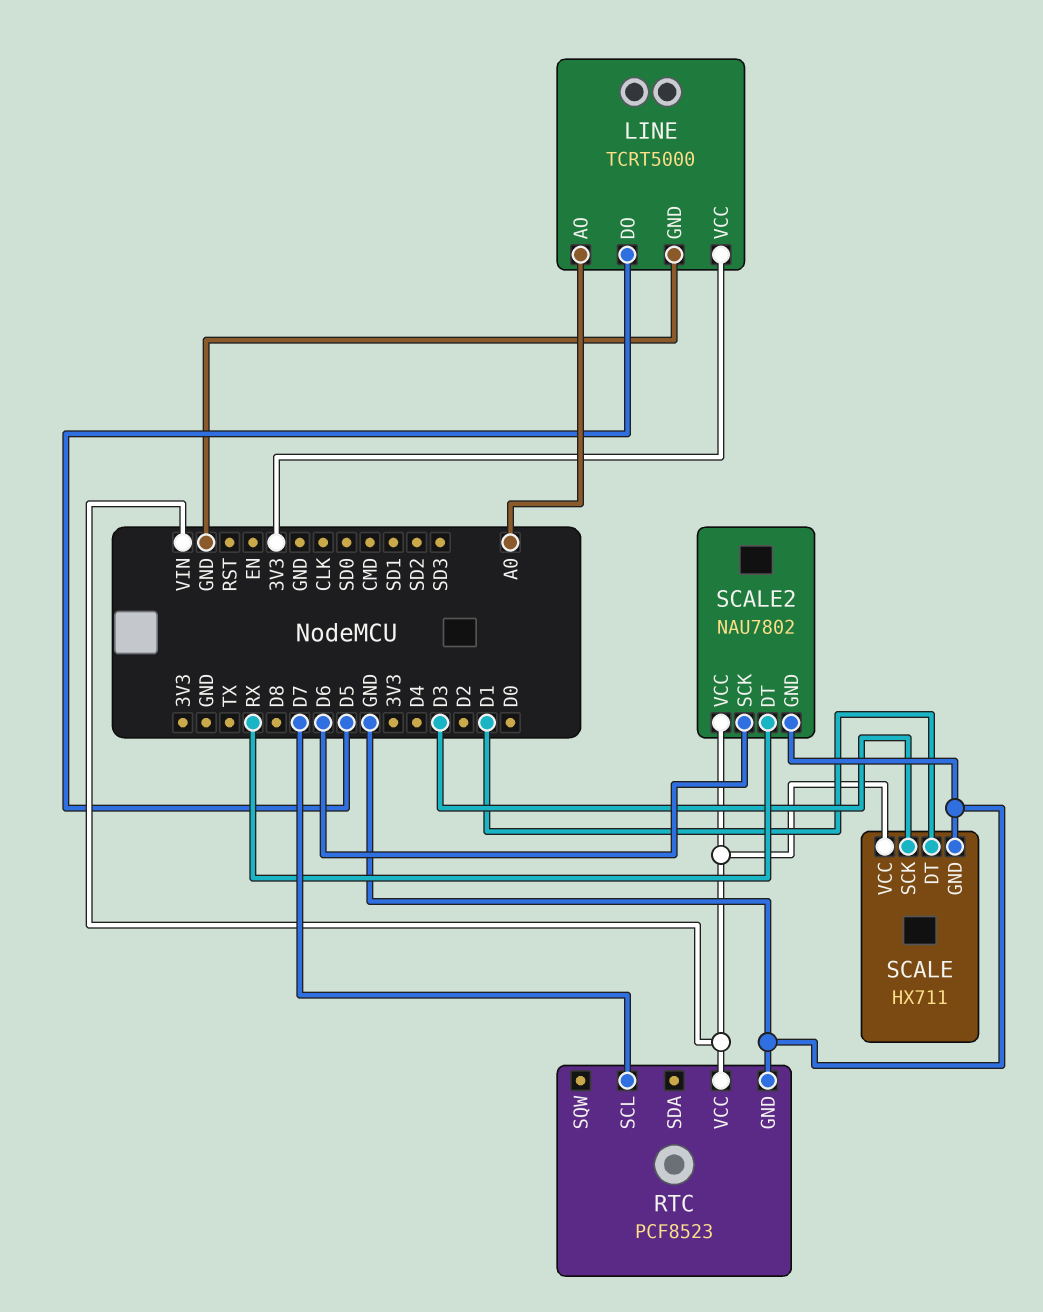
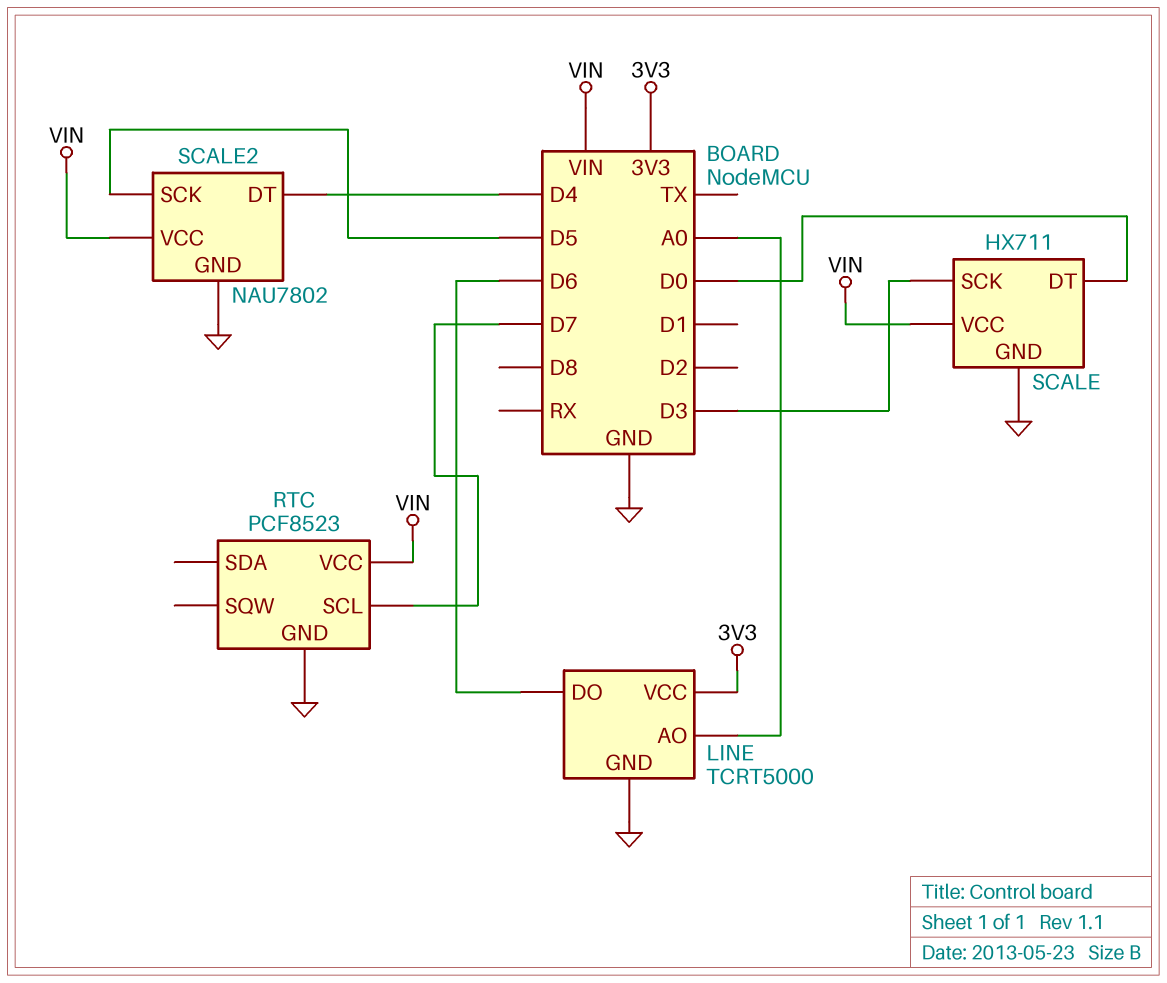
LINE pin DO: D5 -> D6
SCALE pin DT: D1 -> D0
SCALE2 pin DT: RX -> D4
SCALE2 pin SCK: D6 -> D5

